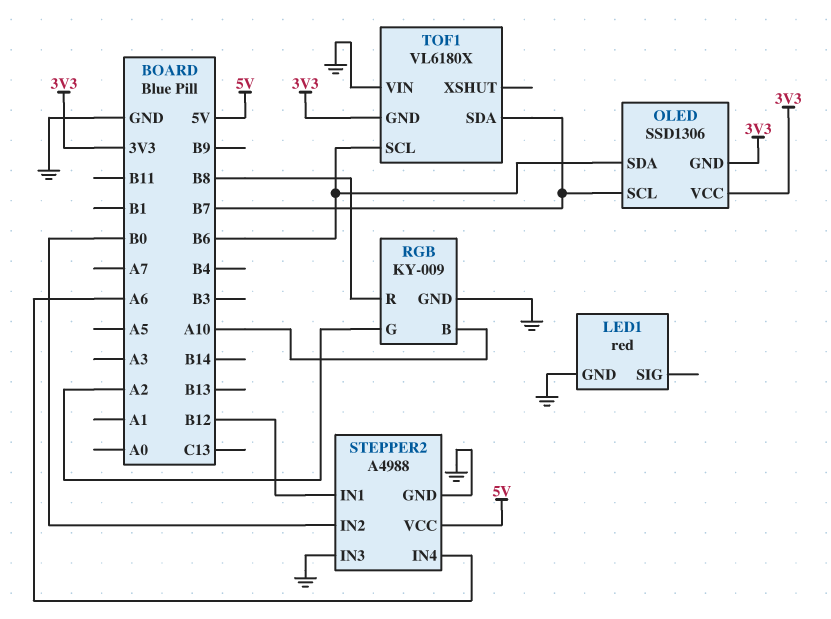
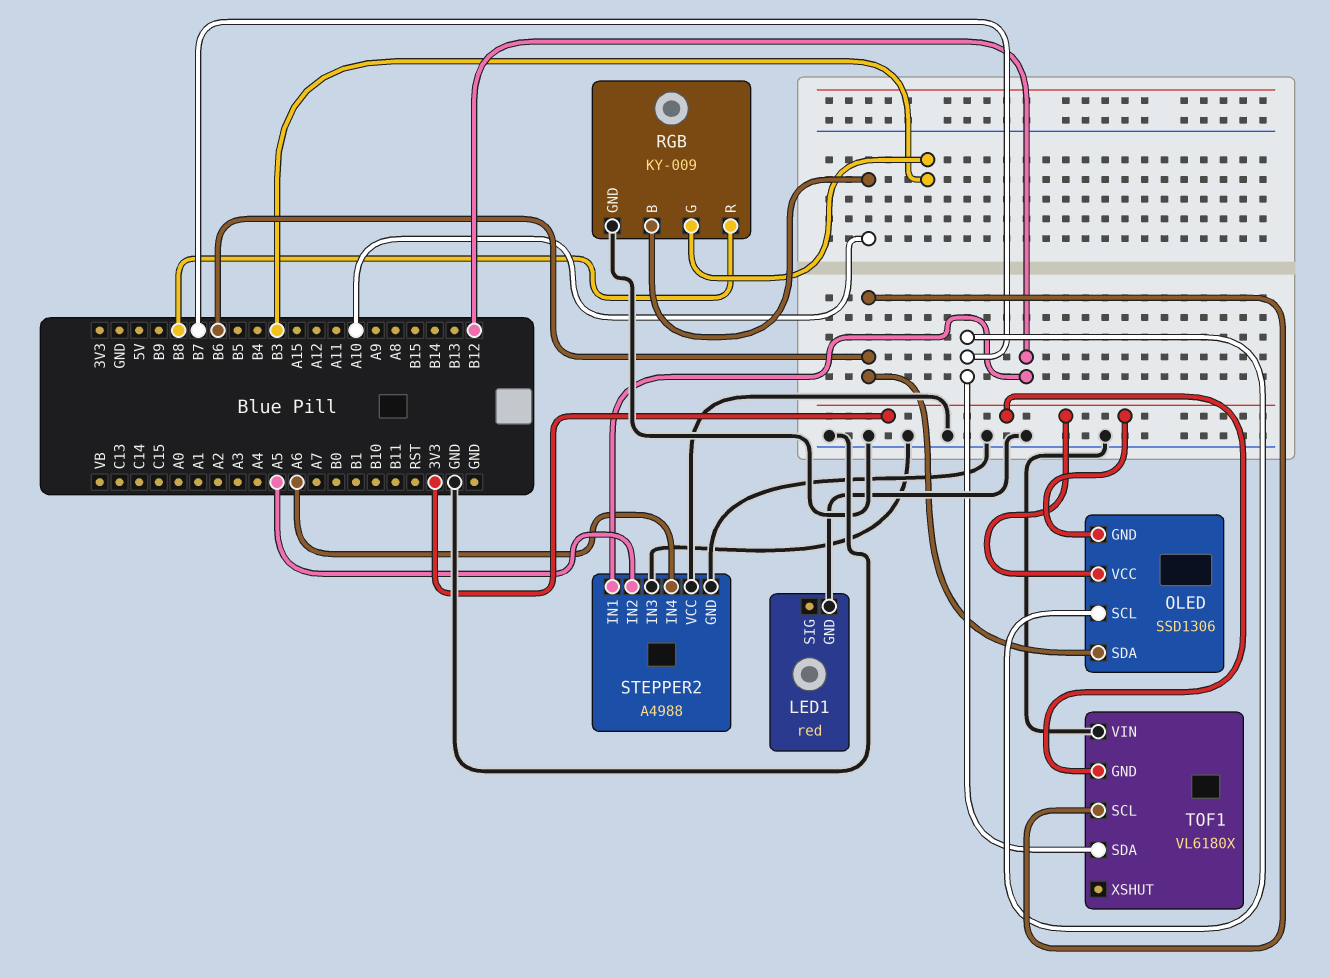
RGB pin G: A2 -> B3
STEPPER2 pin IN2: B0 -> A5
STEPPER2 pin VCC: 5V -> GND

